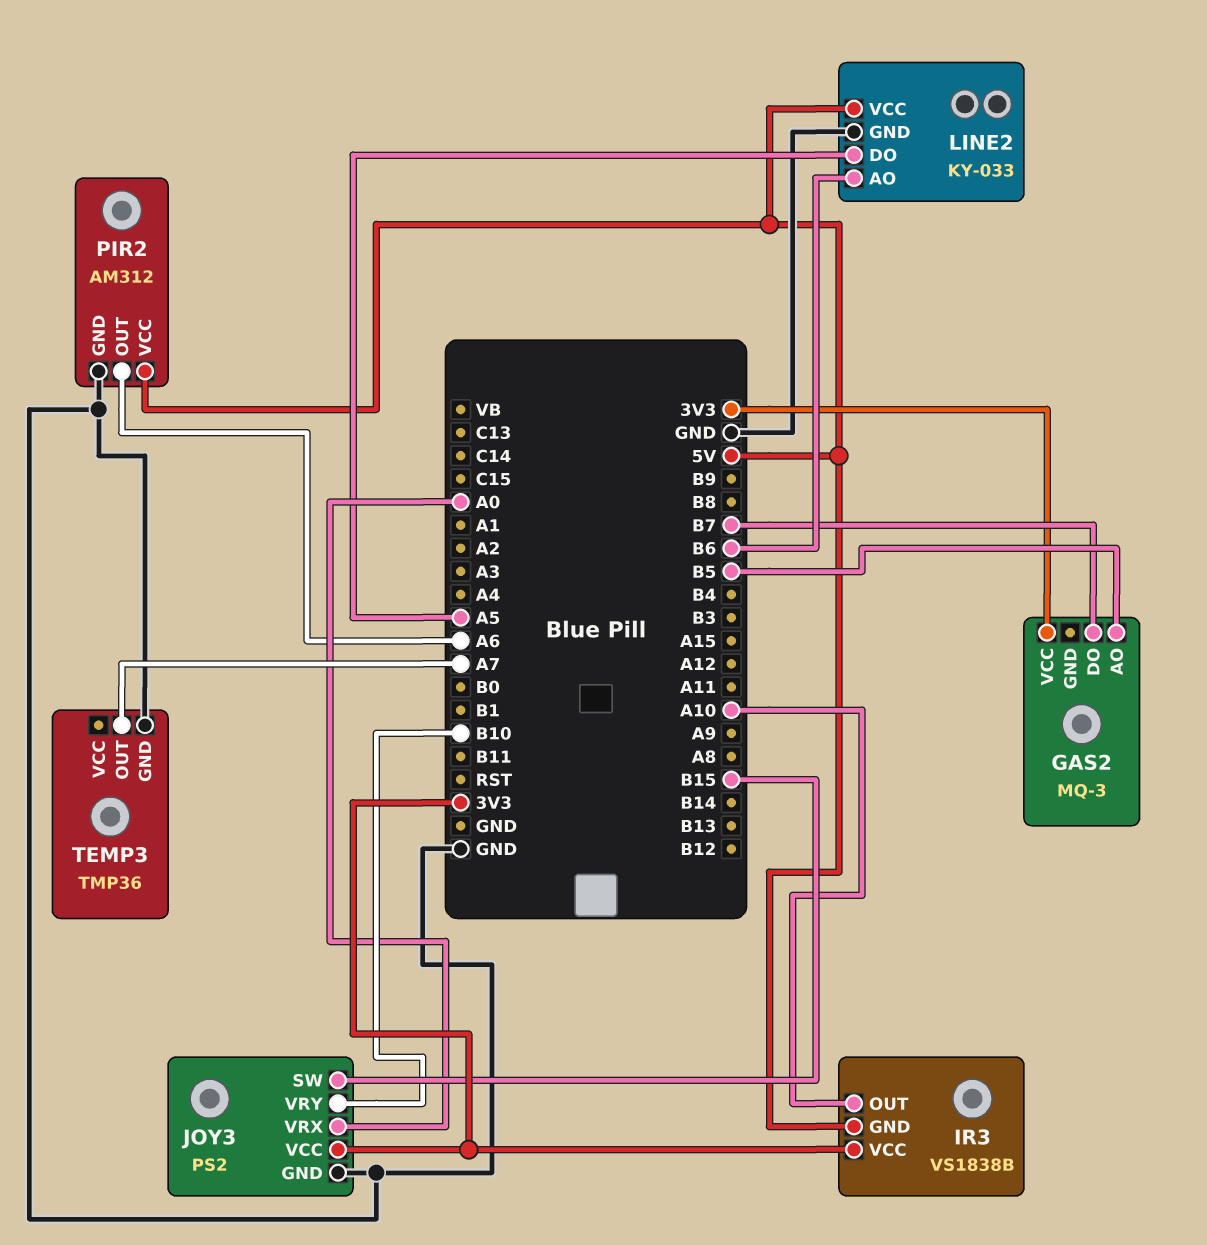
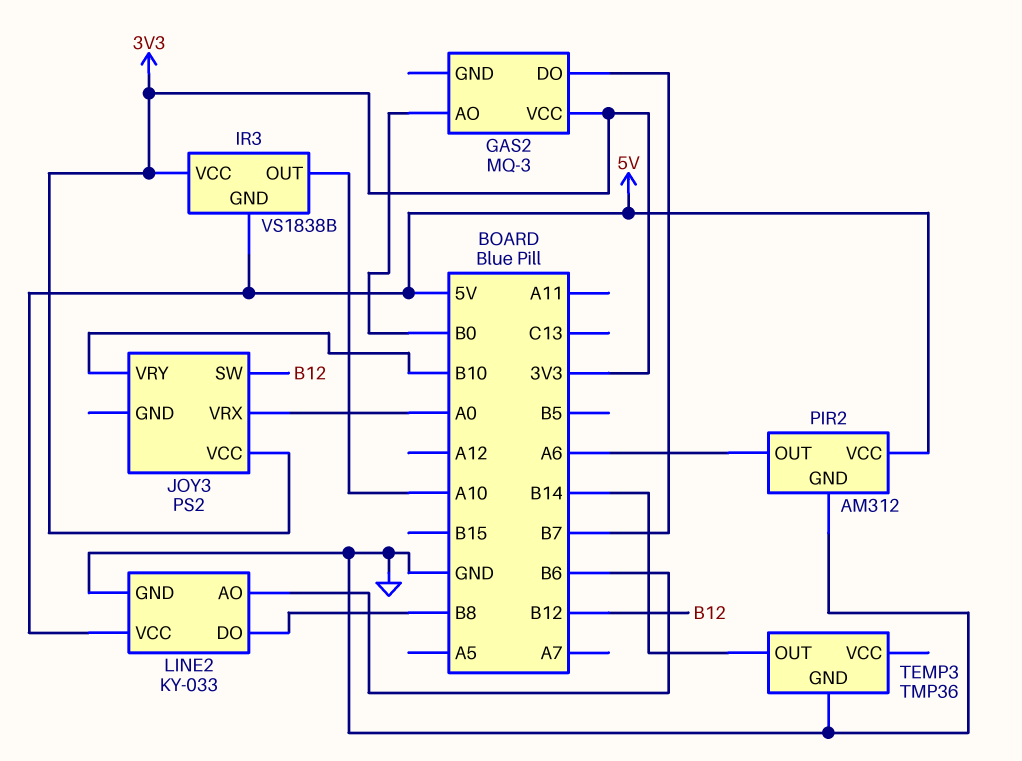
GAS2 pin AO: B5 -> B0
JOY3 pin GND: GND -> none
JOY3 pin SW: B15 -> B12
LINE2 pin DO: A5 -> B8
TEMP3 pin OUT: A7 -> B14

